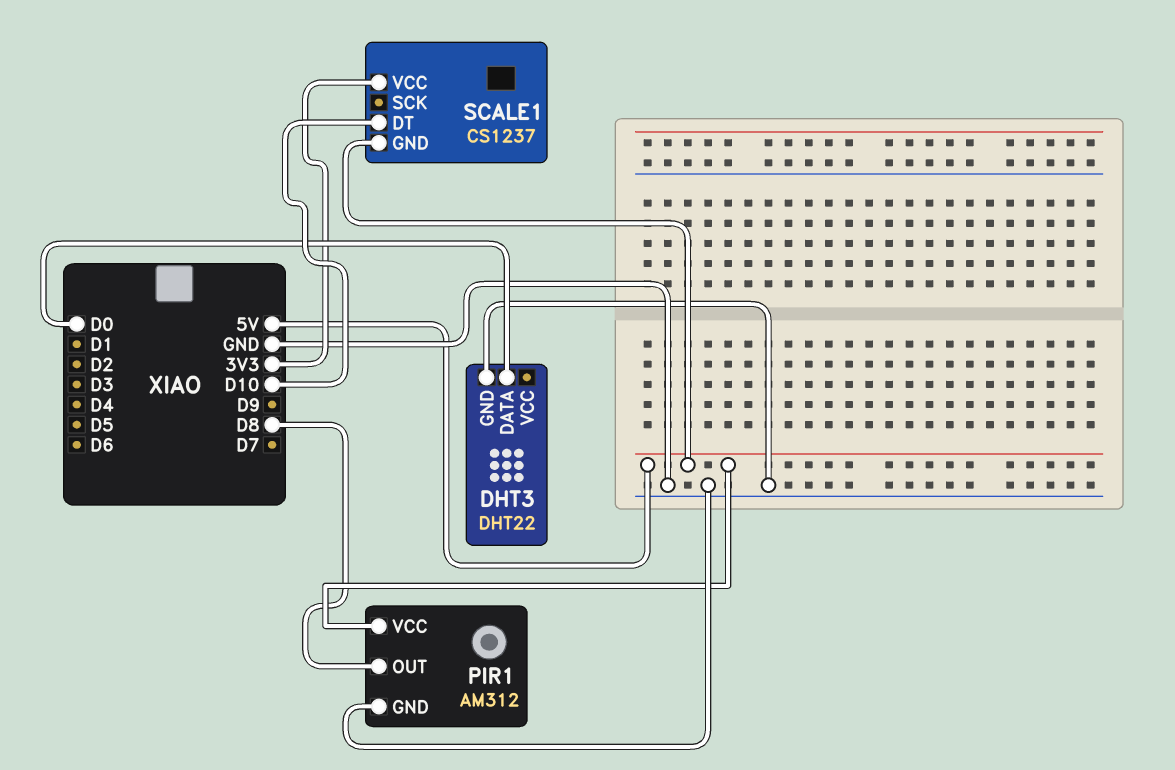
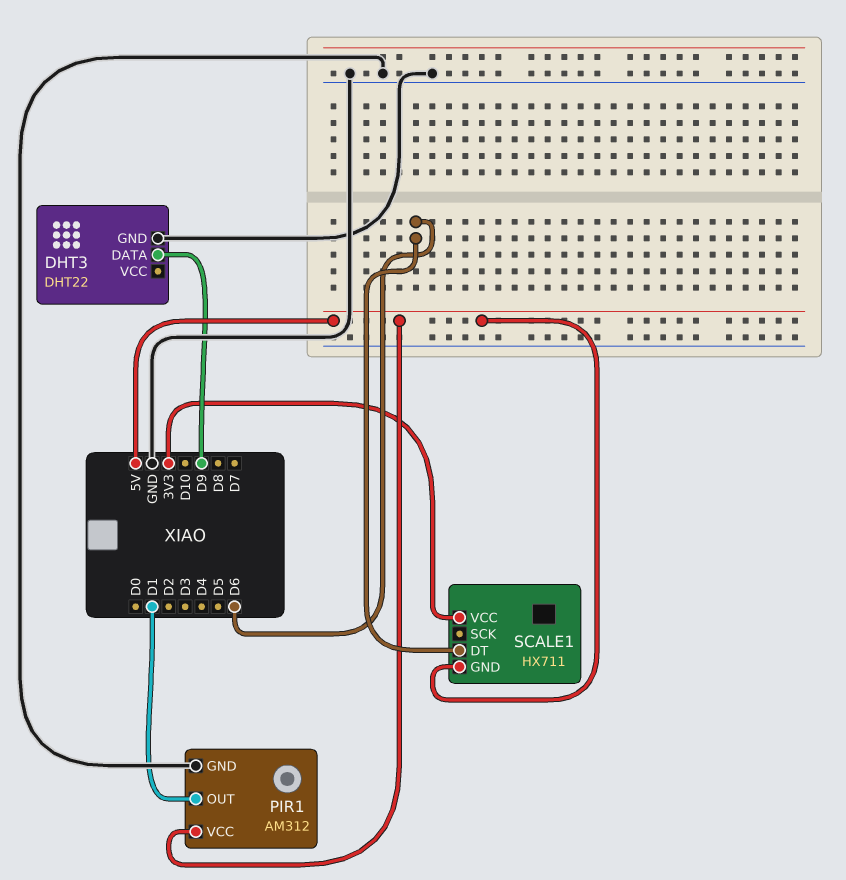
DHT3 pin DATA: D0 -> D9
PIR1 pin OUT: D8 -> D1
SCALE1: CS1237 -> HX711
SCALE1 pin DT: D10 -> D6

